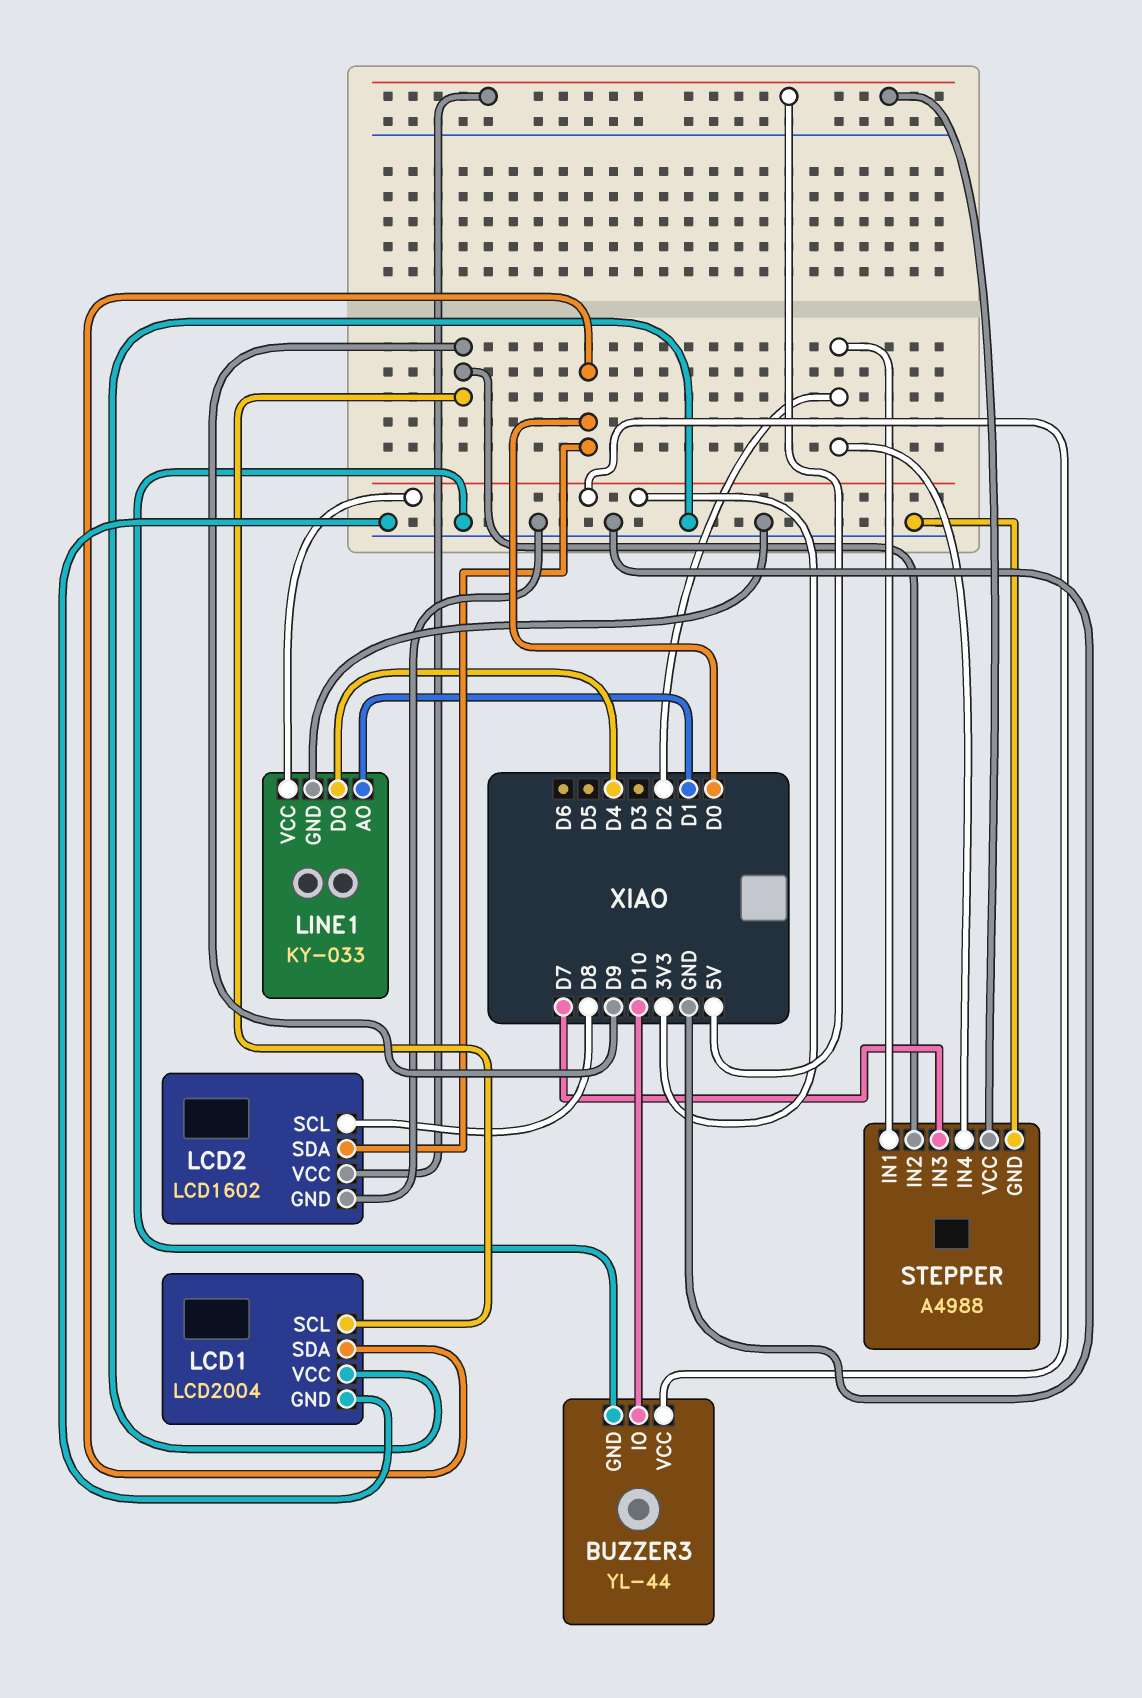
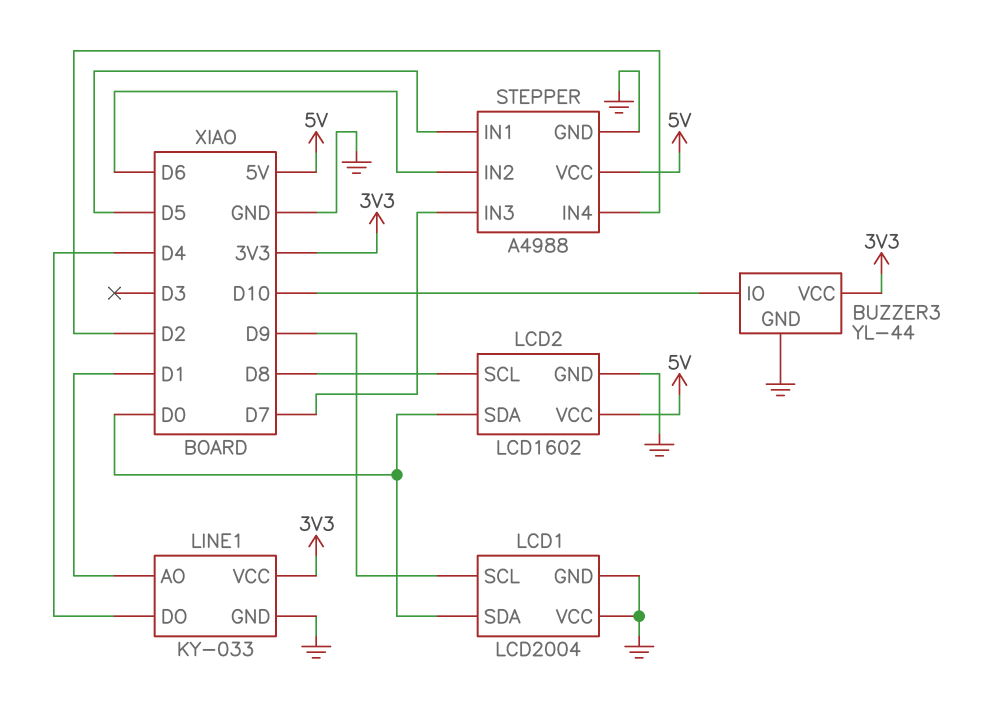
STEPPER pin IN1: D2 -> D5
STEPPER pin IN2: D9 -> D6

